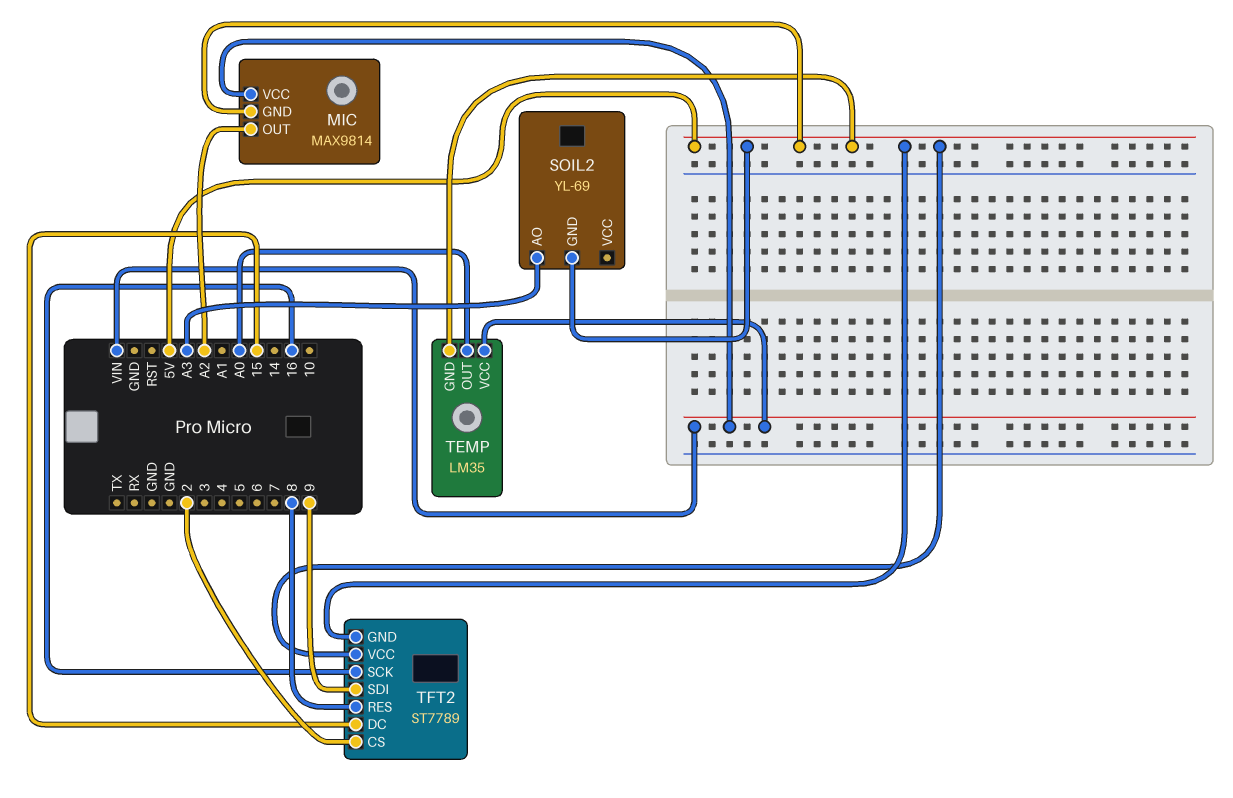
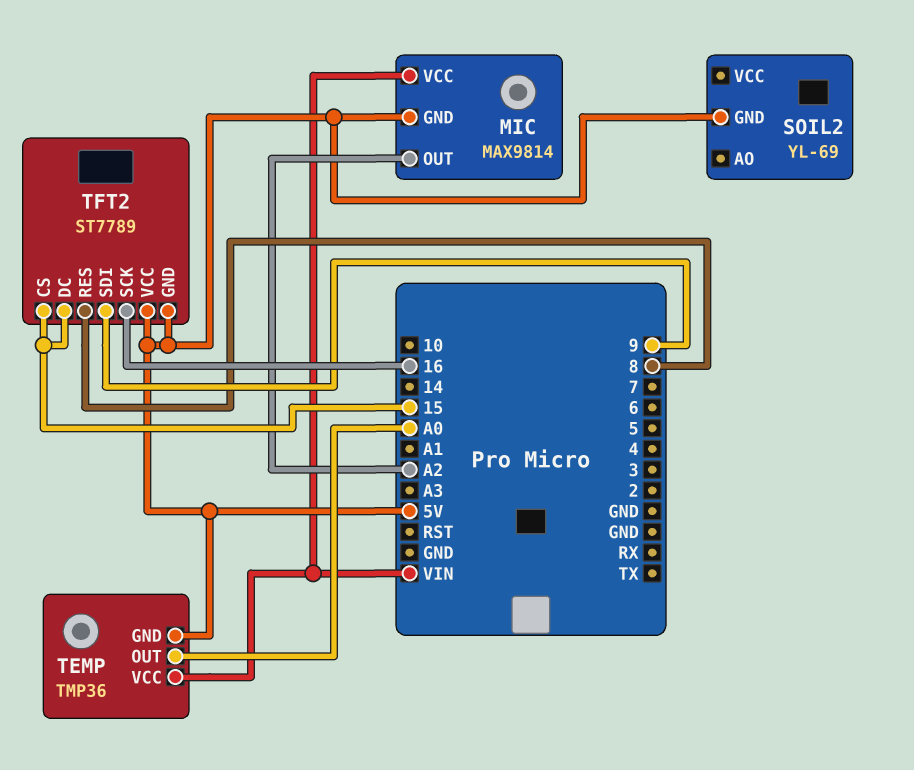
SOIL2 pin AO: A3 -> none
TEMP: LM35 -> TMP36
TFT2 pin CS: 2 -> 15

